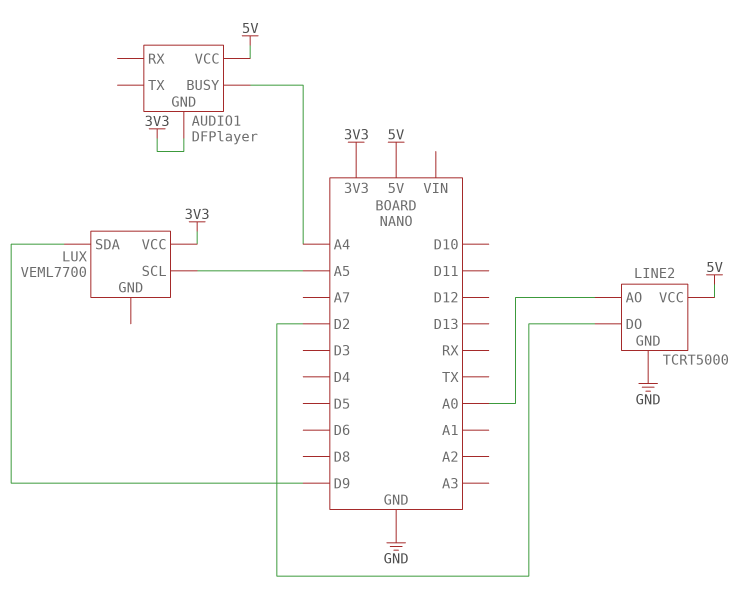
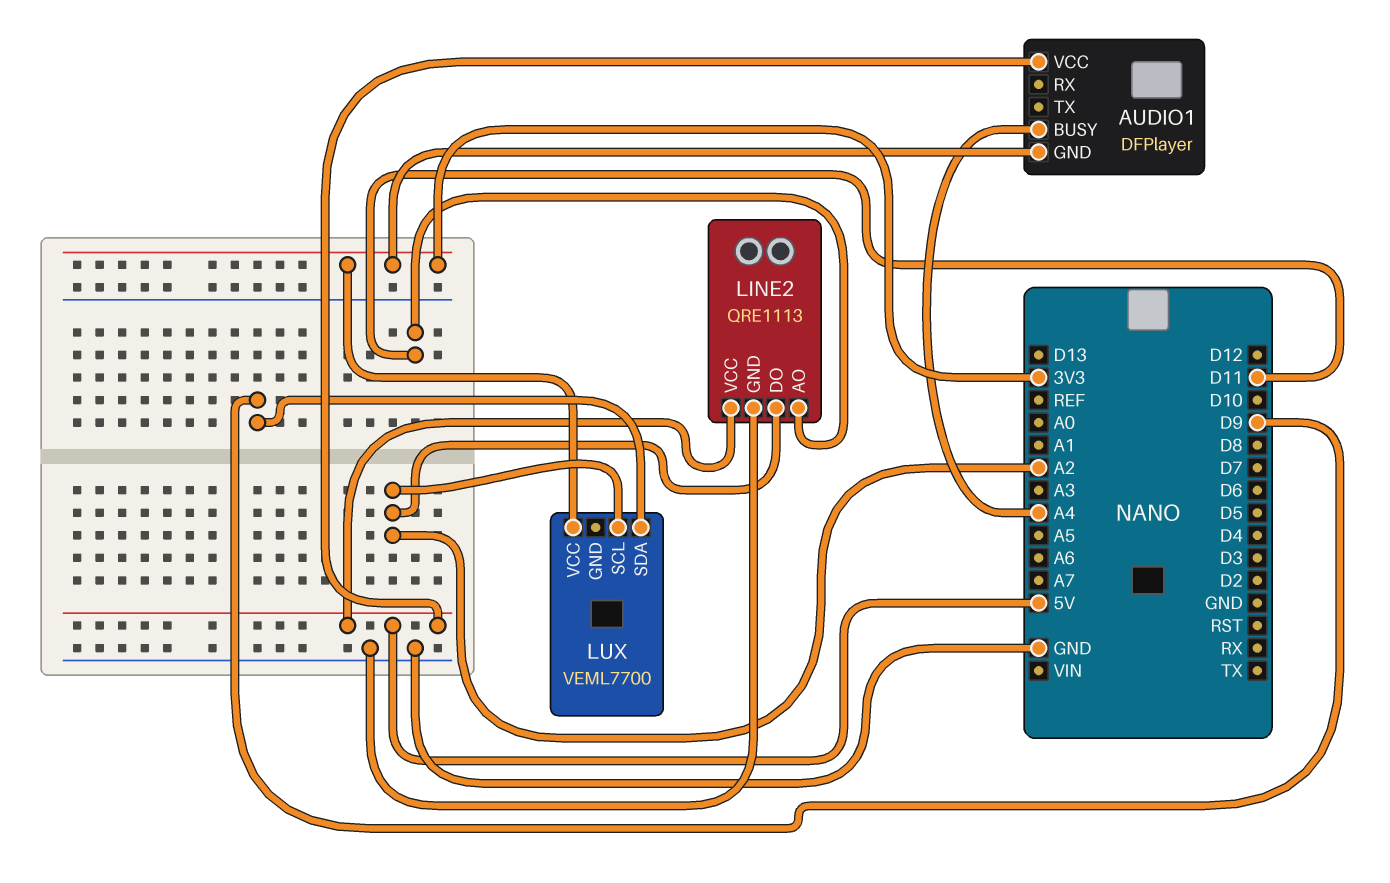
LINE2: TCRT5000 -> QRE1113
LINE2 pin AO: A0 -> D11
LINE2 pin DO: D2 -> A2
LUX pin SCL: A5 -> A2

